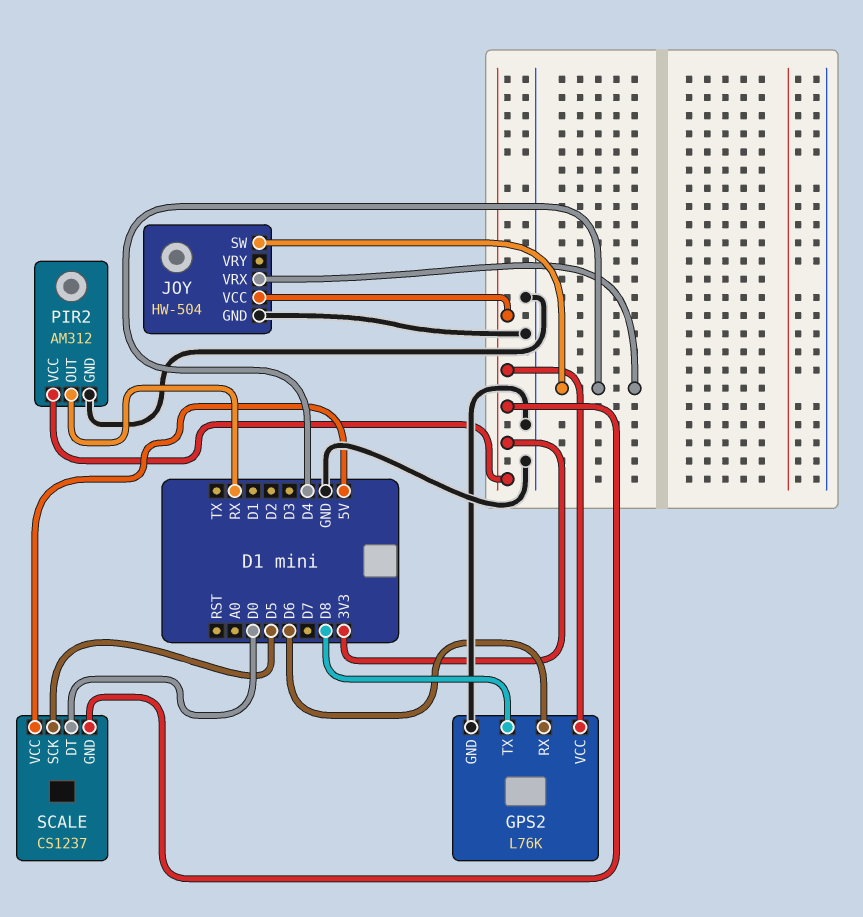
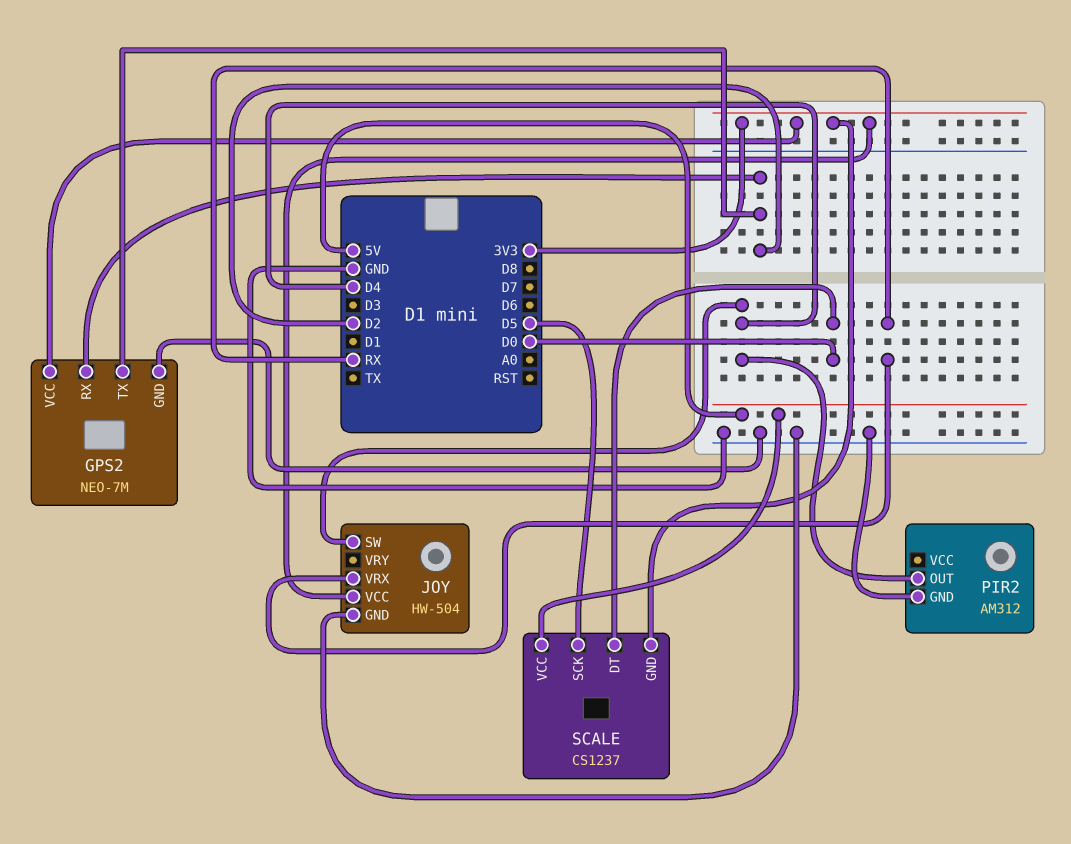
GPS2: L76K -> NEO-7M
GPS2 pin RX: D6 -> D2
GPS2 pin TX: D8 -> D2
JOY pin VRX: D4 -> RX
PIR2 pin OUT: RX -> D4
PIR2 pin VCC: 3V3 -> none

